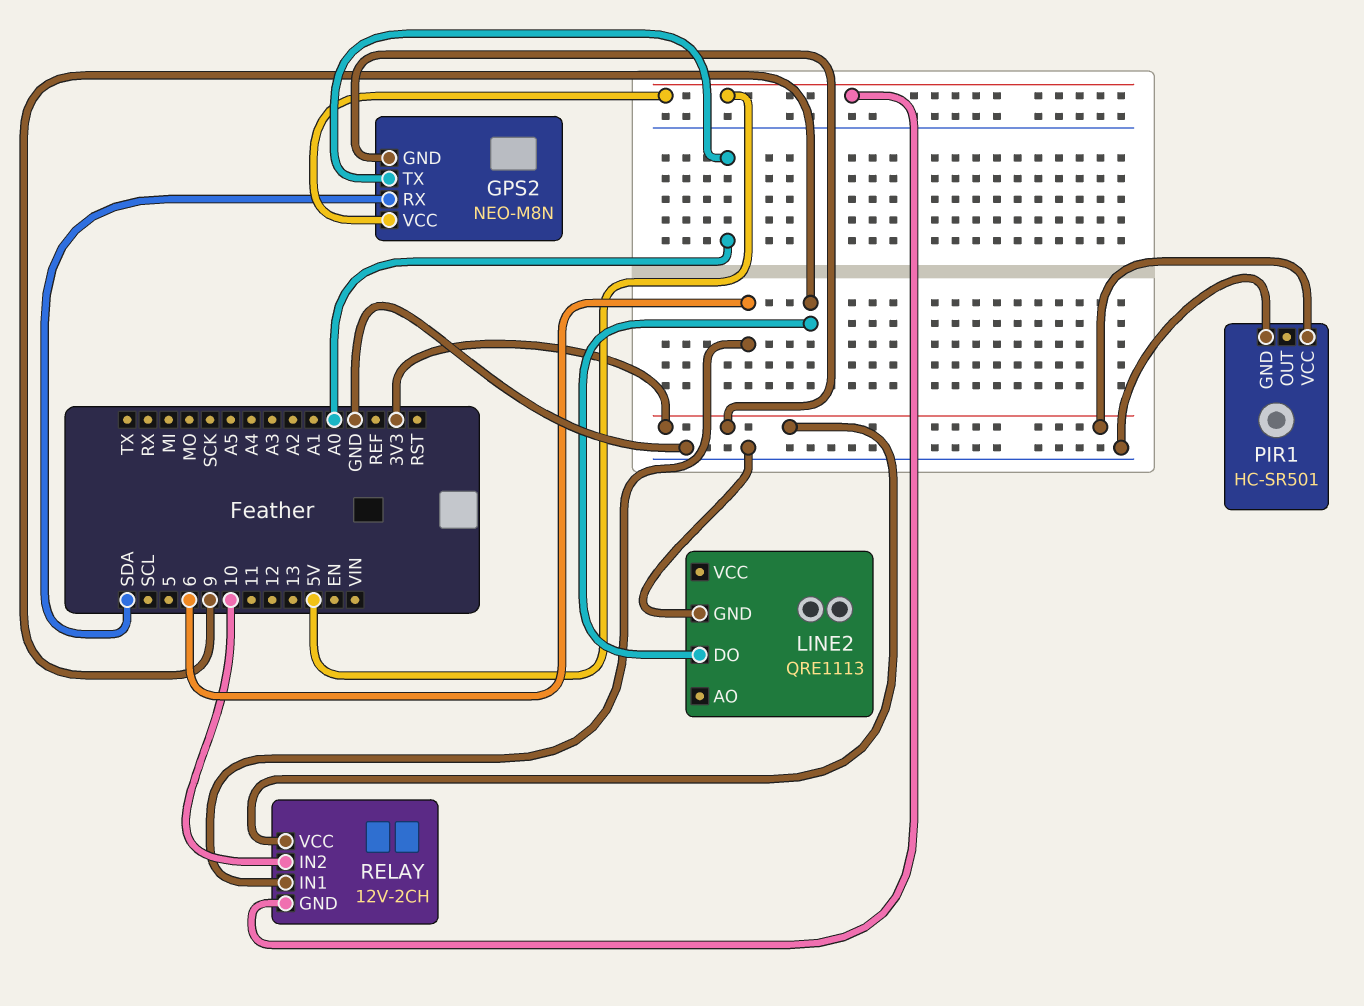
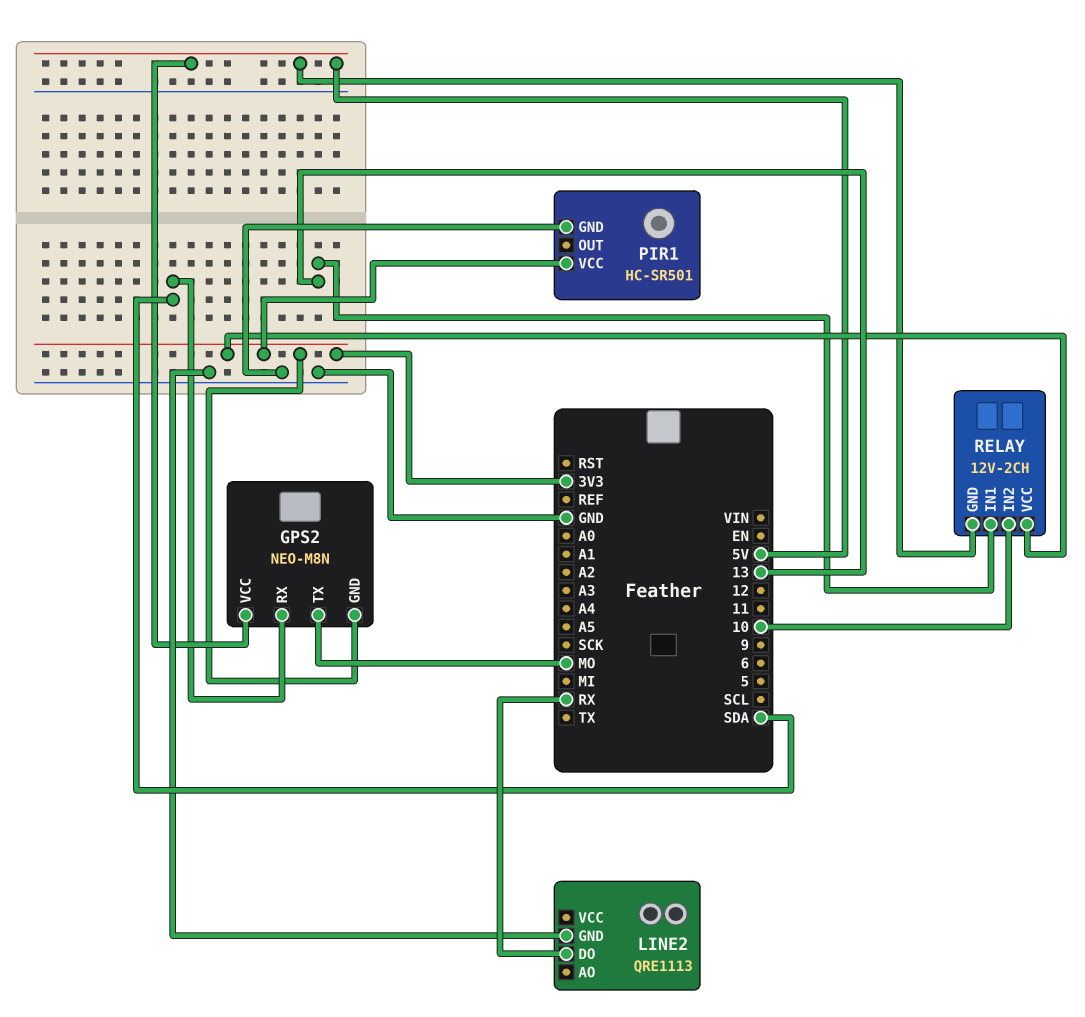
GPS2 pin TX: A0 -> MO
LINE2 pin DO: 9 -> RX
RELAY pin IN1: 6 -> 13

